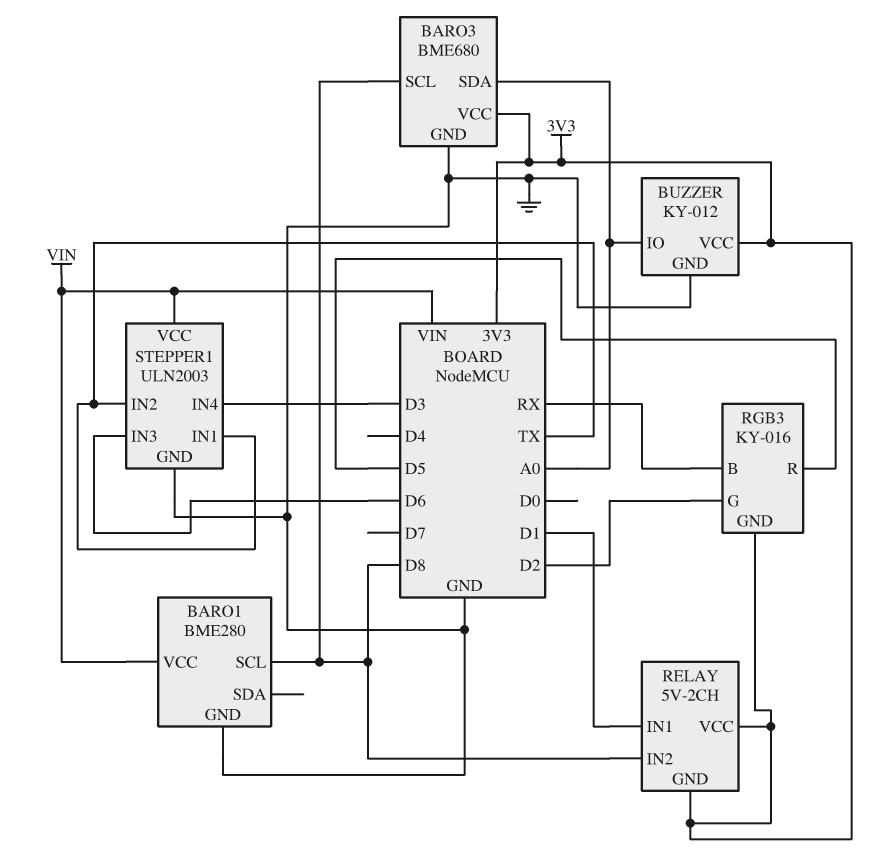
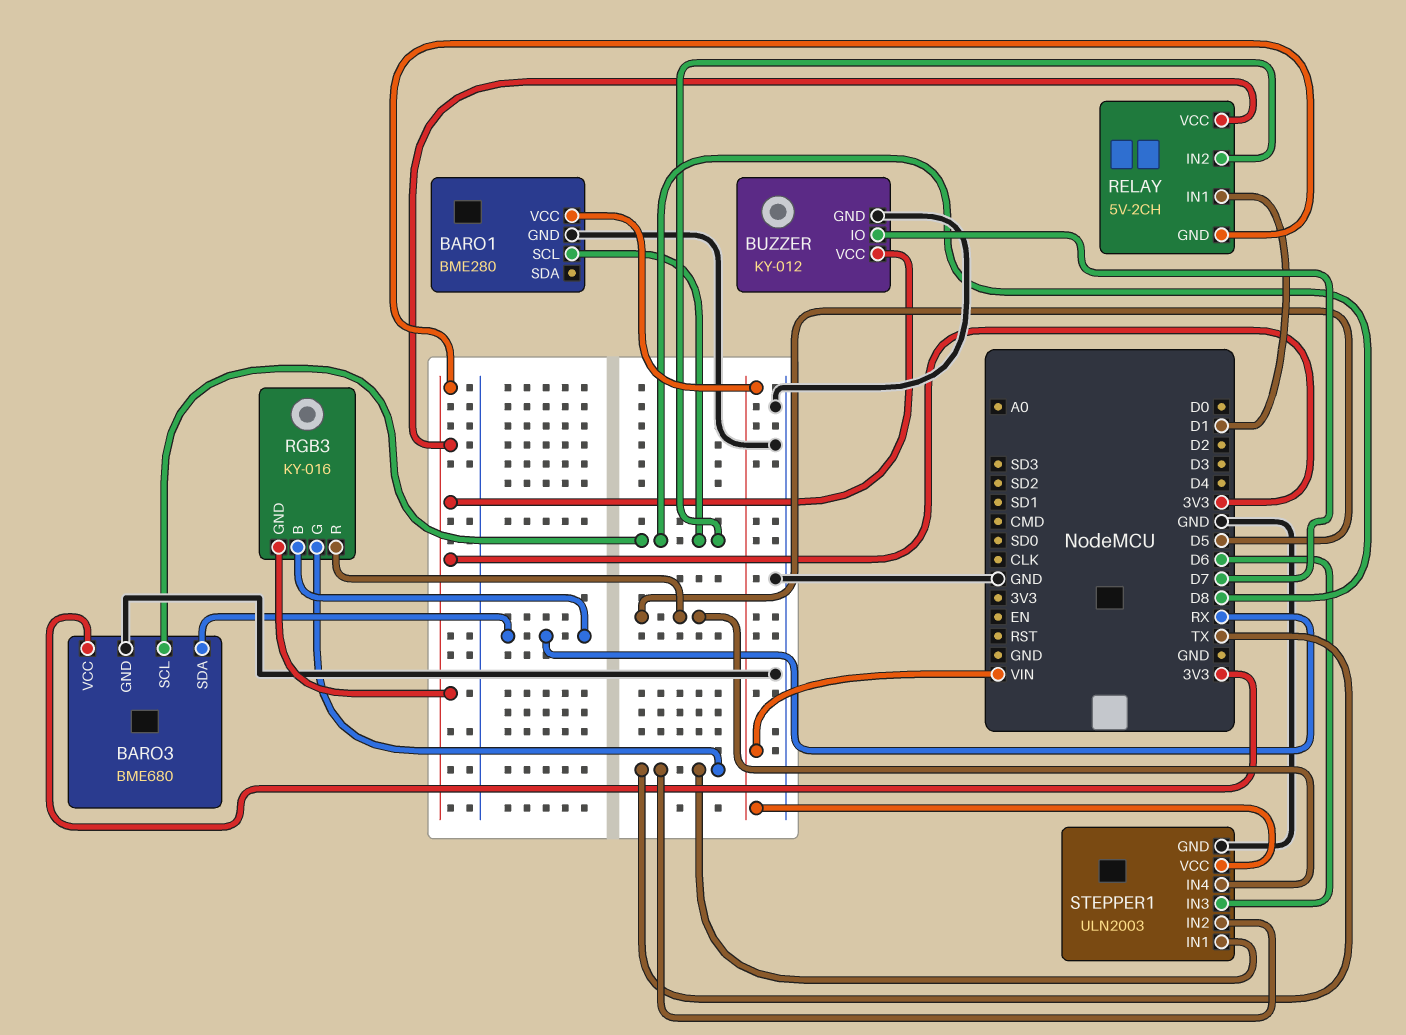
BARO3 pin SDA: A0 -> RX
BUZZER pin IO: A0 -> D7
RGB3 pin G: D2 -> TX
STEPPER1 pin IN4: D3 -> D5

